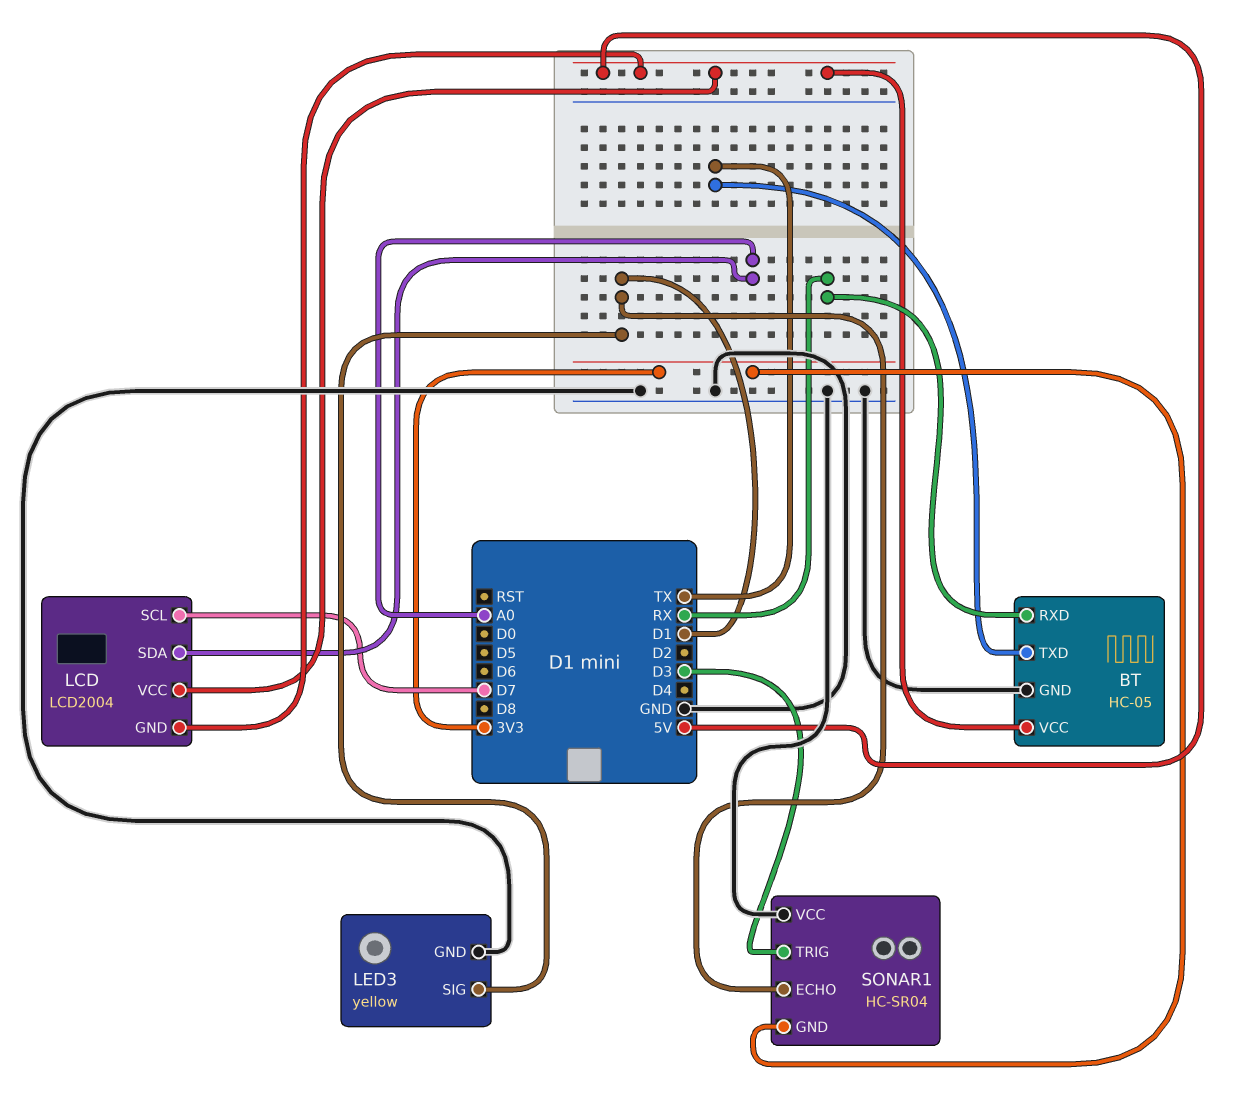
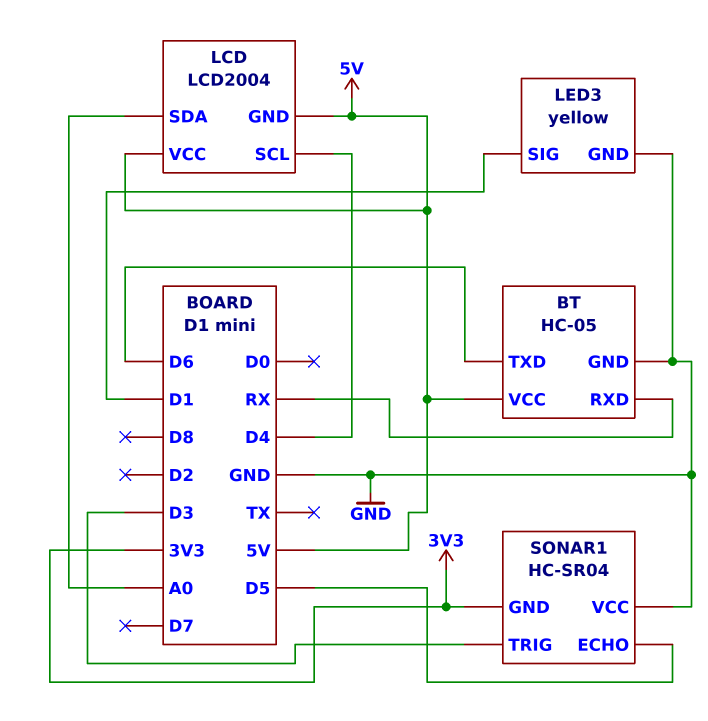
BT pin TXD: TX -> D6
LCD pin SCL: D7 -> D4
SONAR1 pin ECHO: D1 -> D5

